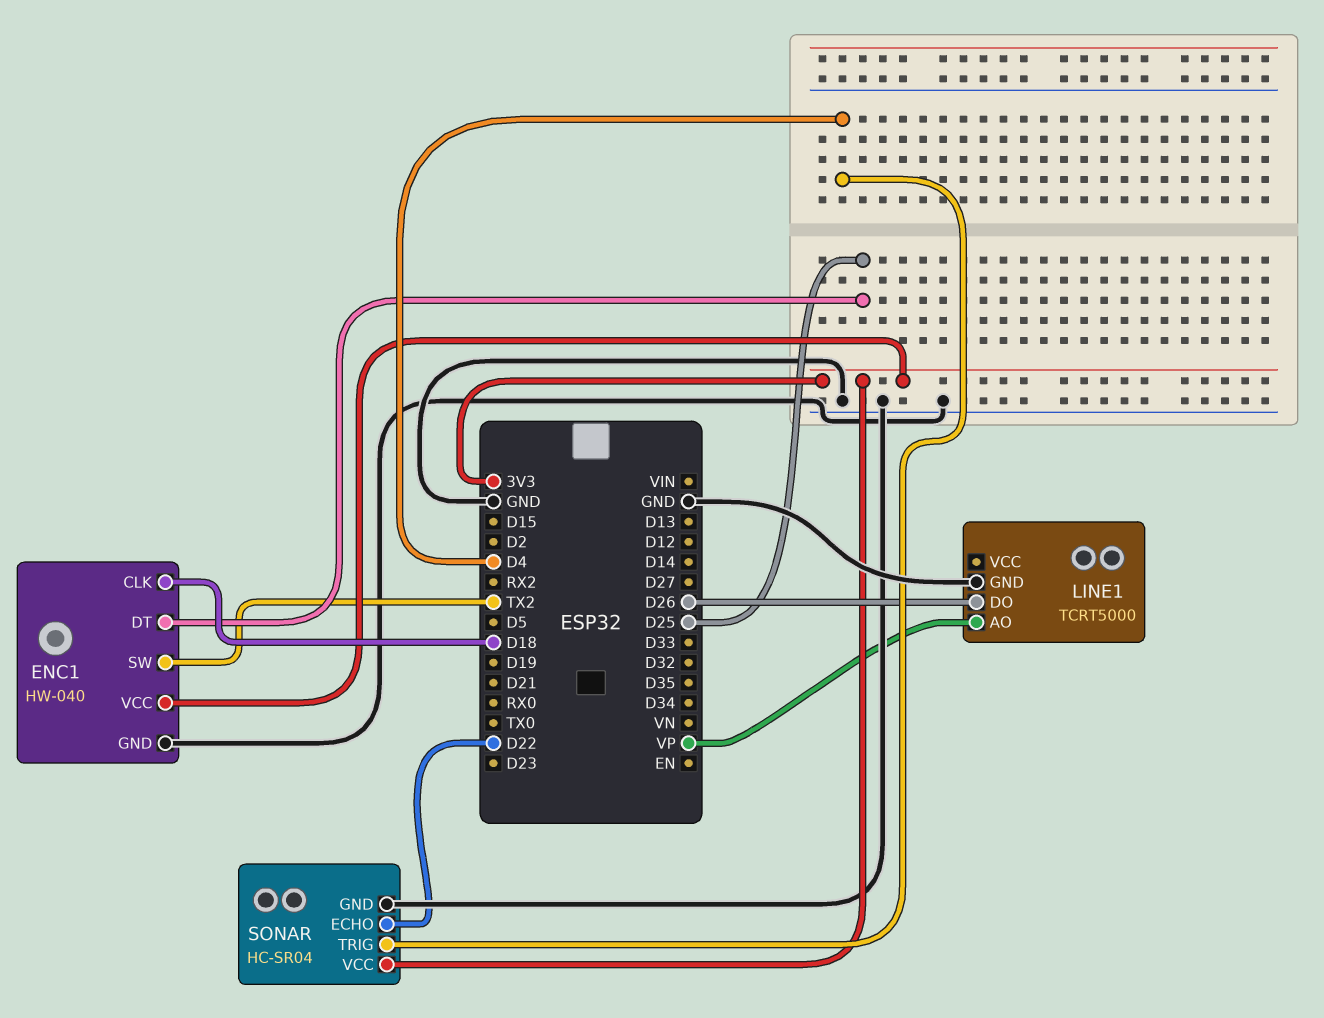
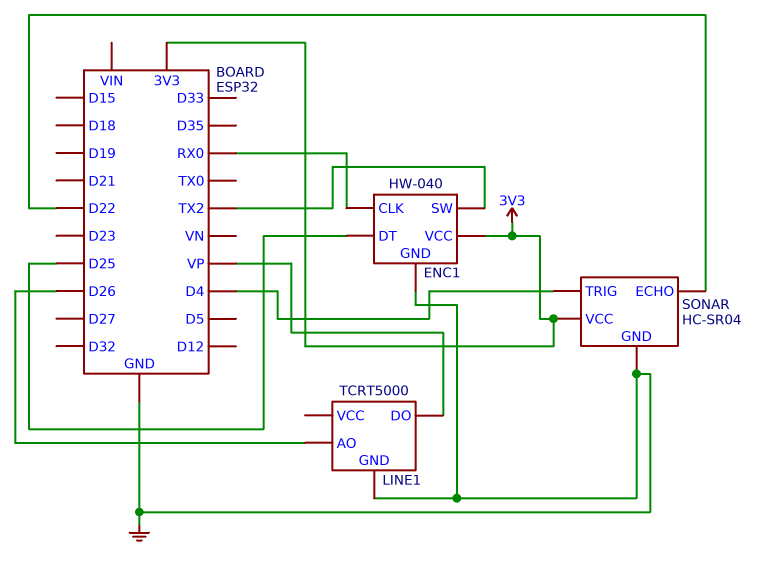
ENC1 pin CLK: D18 -> RX0
LINE1 pin AO: VP -> D26
LINE1 pin DO: D26 -> VP

